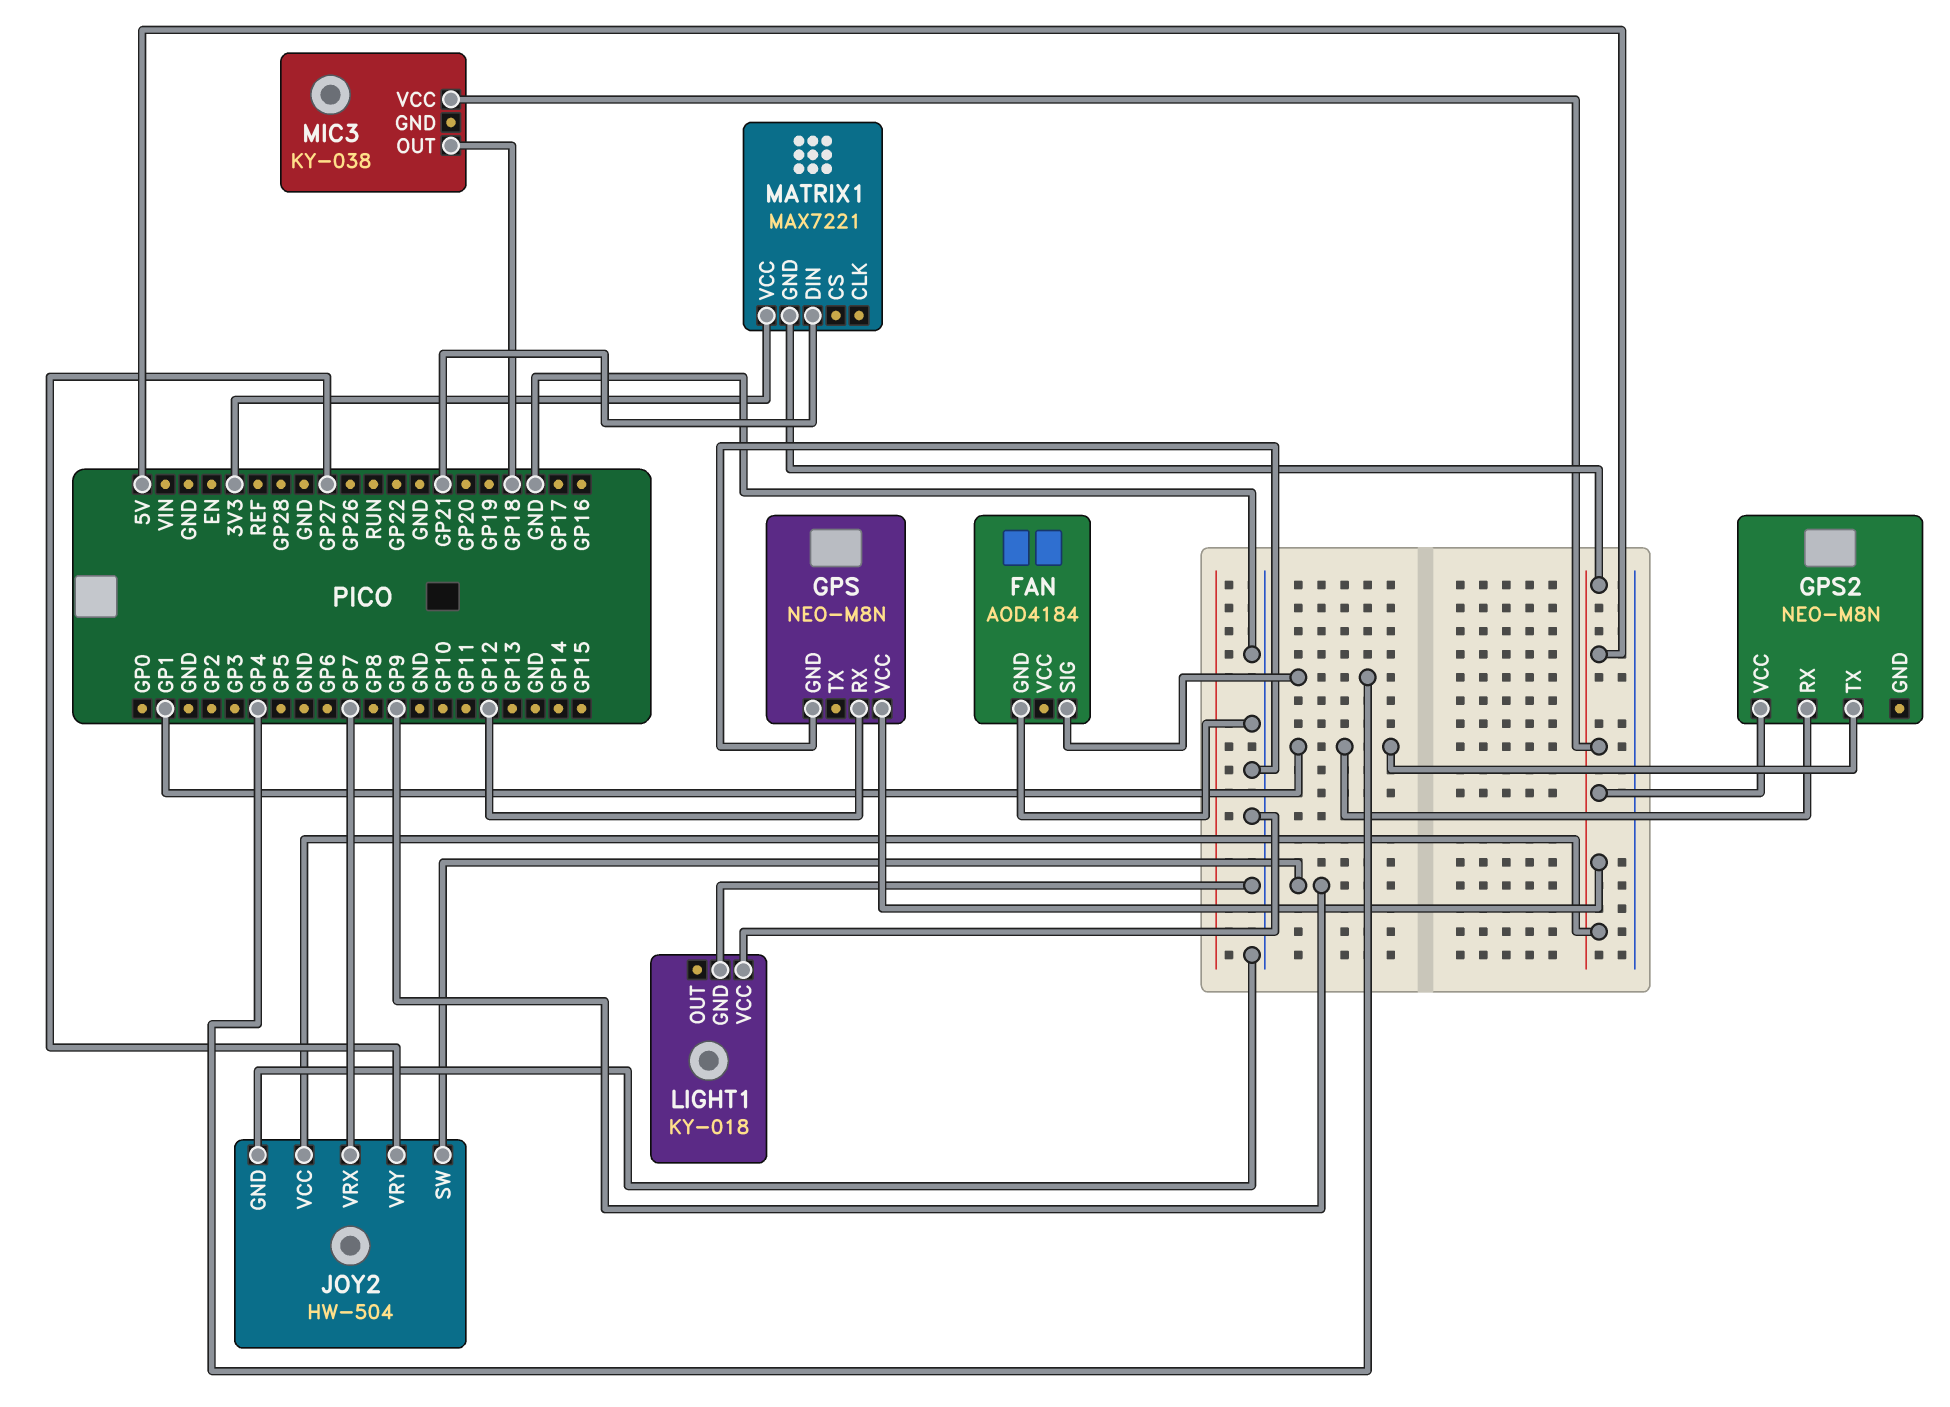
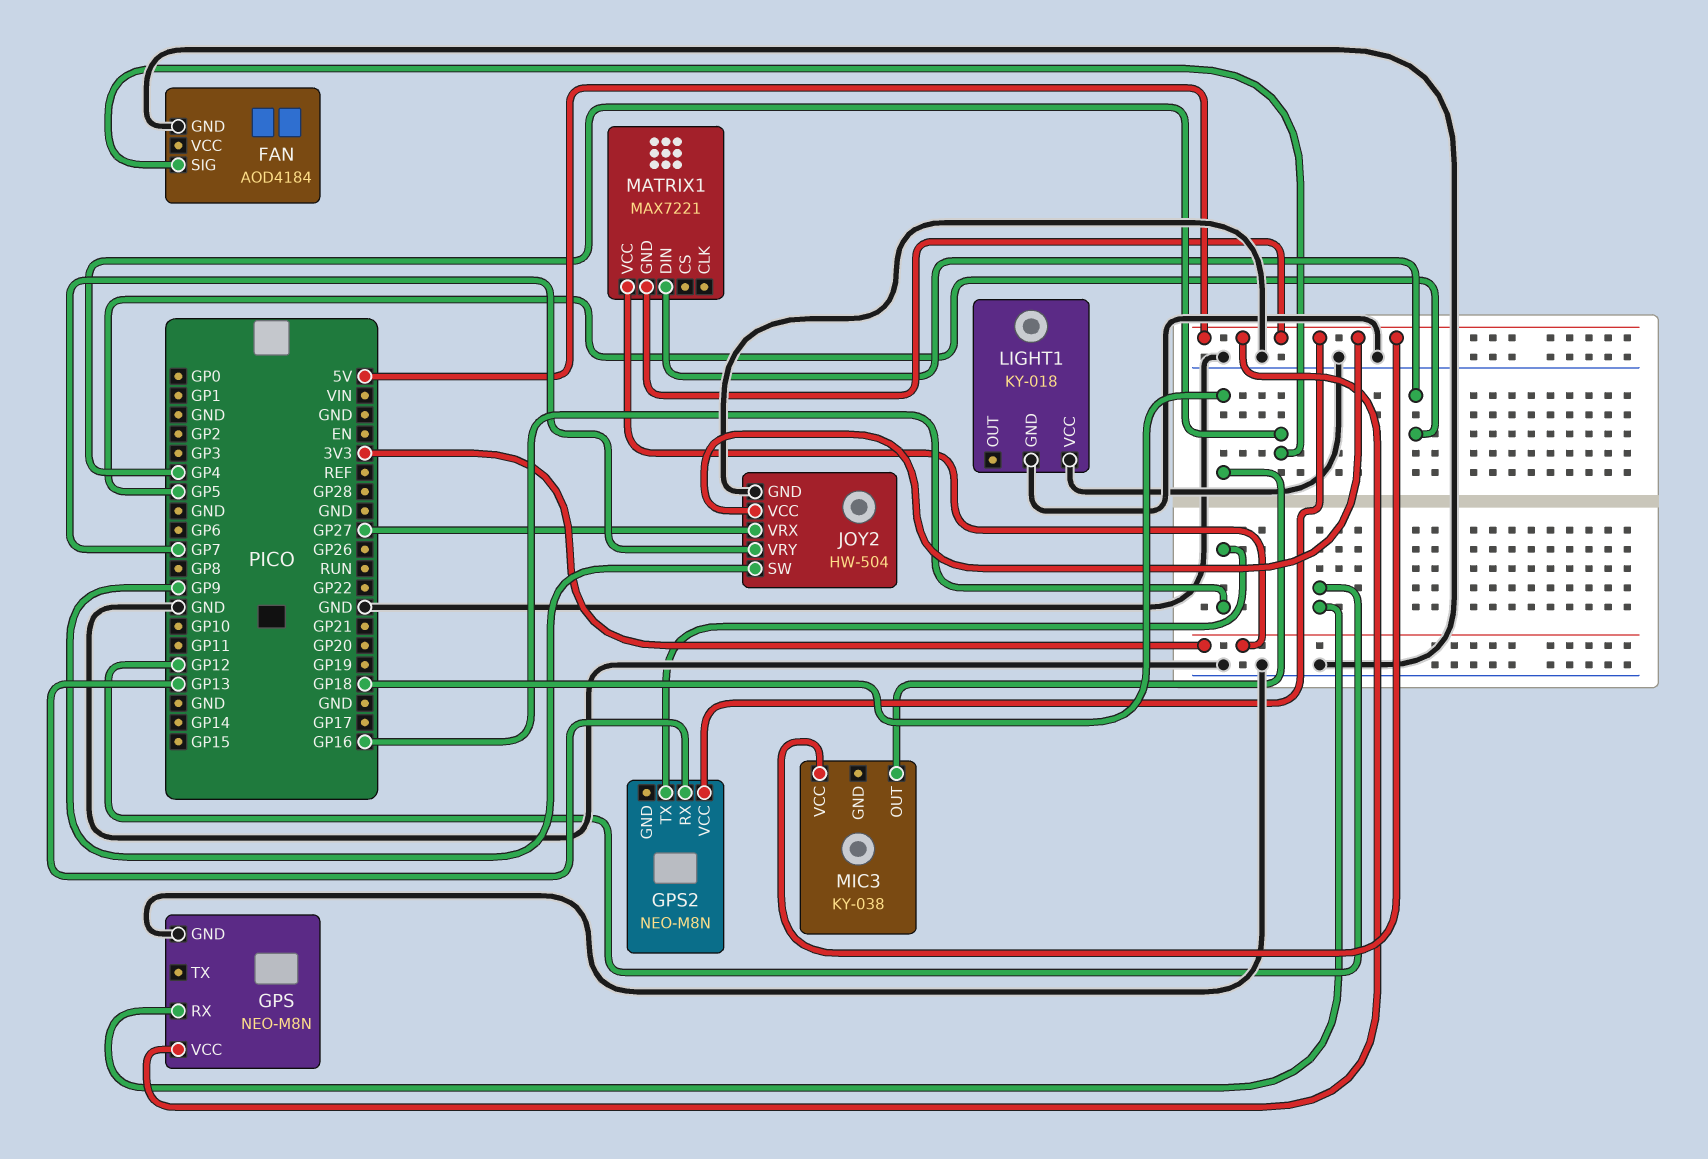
GPS2 pin RX: GP1 -> GP13
GPS2 pin TX: GP1 -> GP16
JOY2 pin VRX: GP7 -> GP27
JOY2 pin VRY: GP27 -> GP7
MATRIX1 pin DIN: GP21 -> GP5

